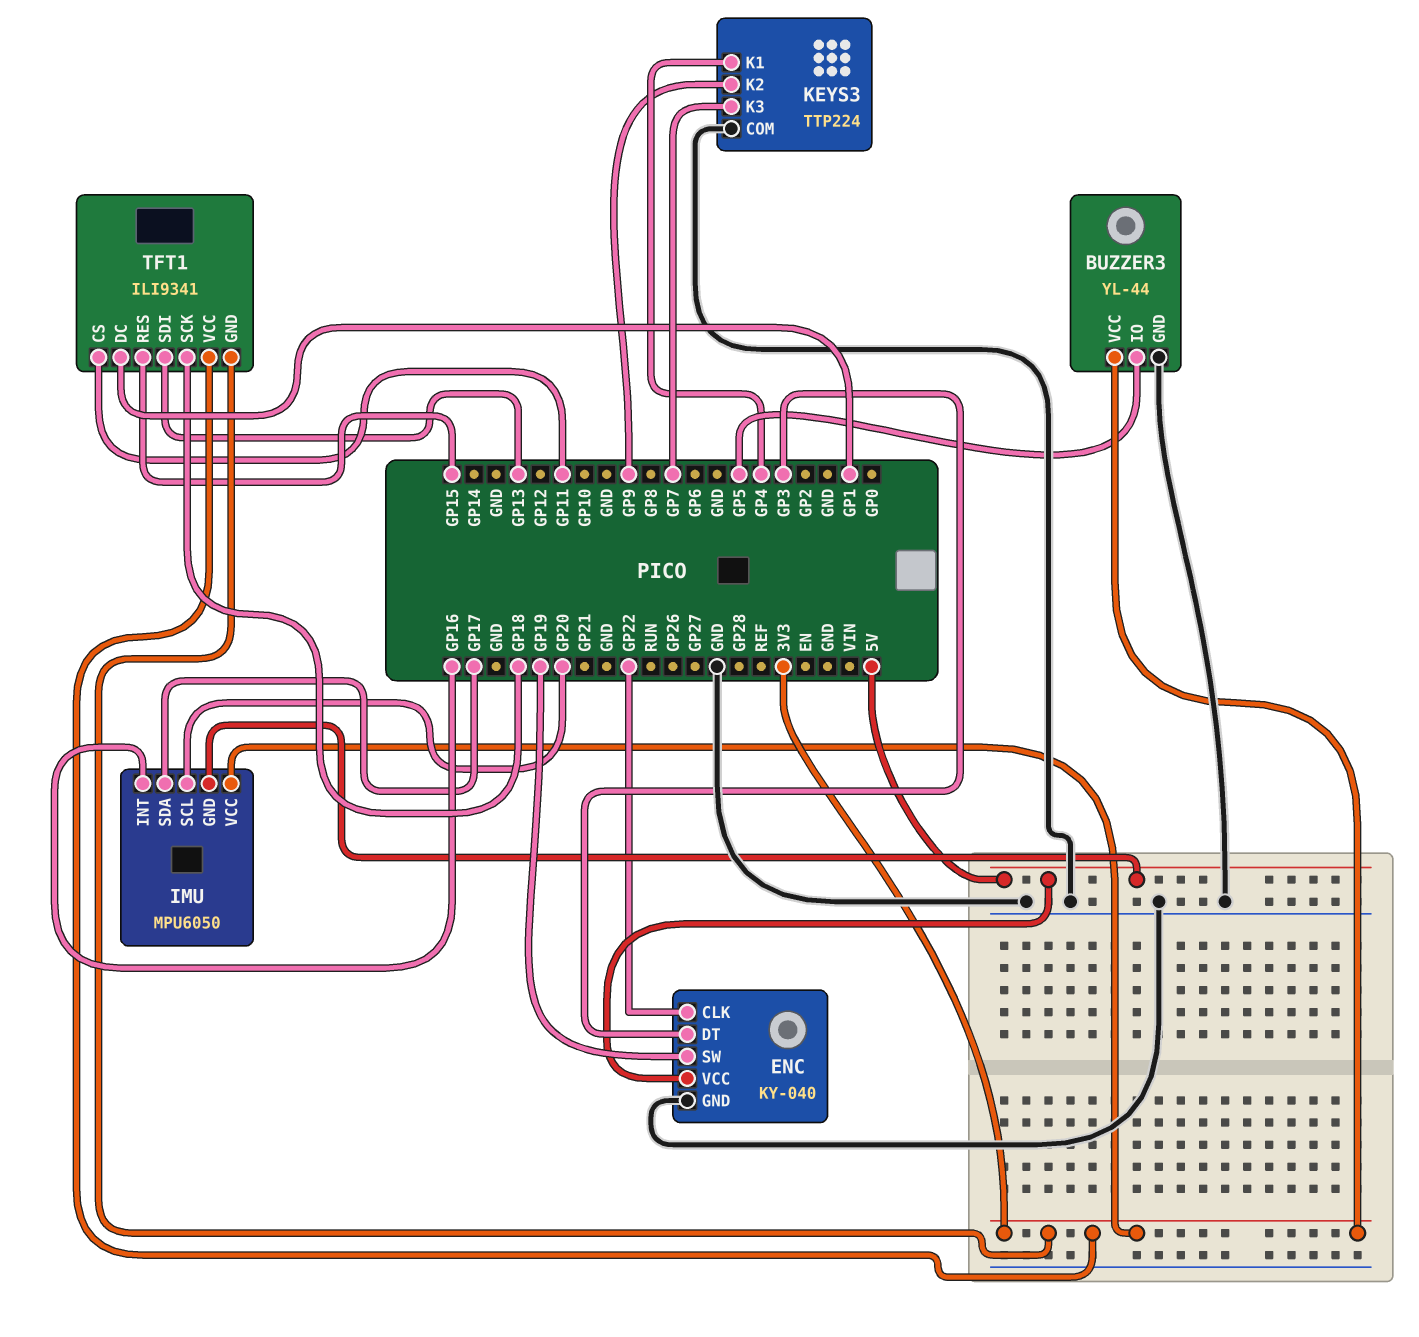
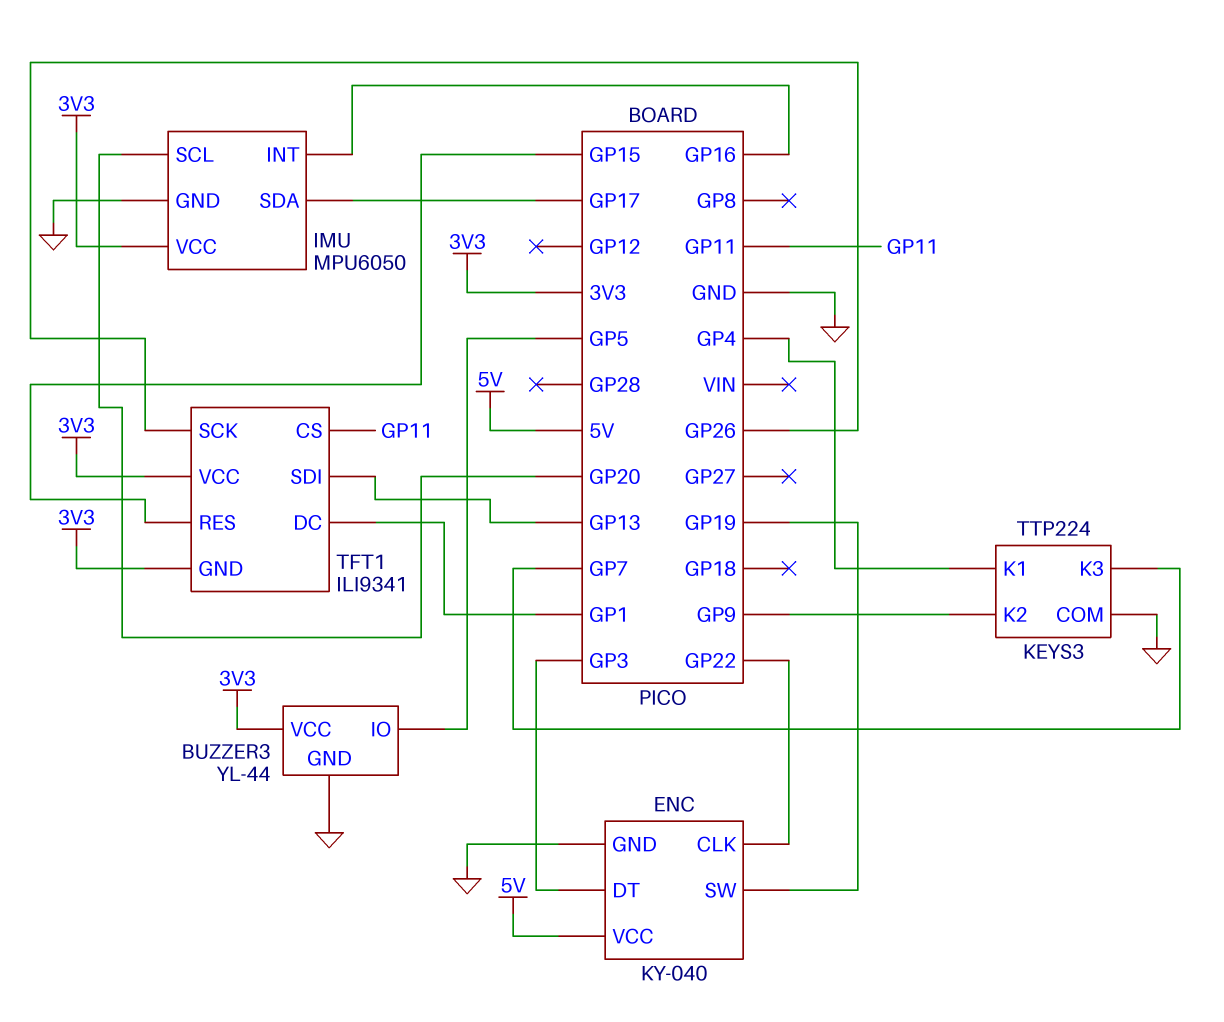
IMU pin GND: 5V -> GND
TFT1 pin SCK: GP18 -> GP26

